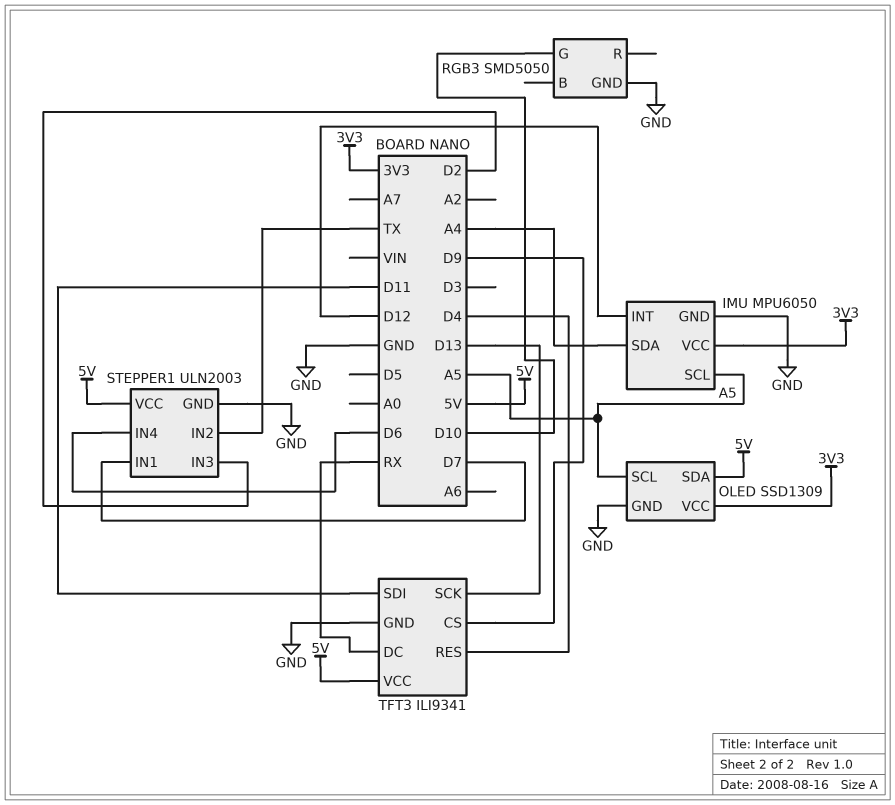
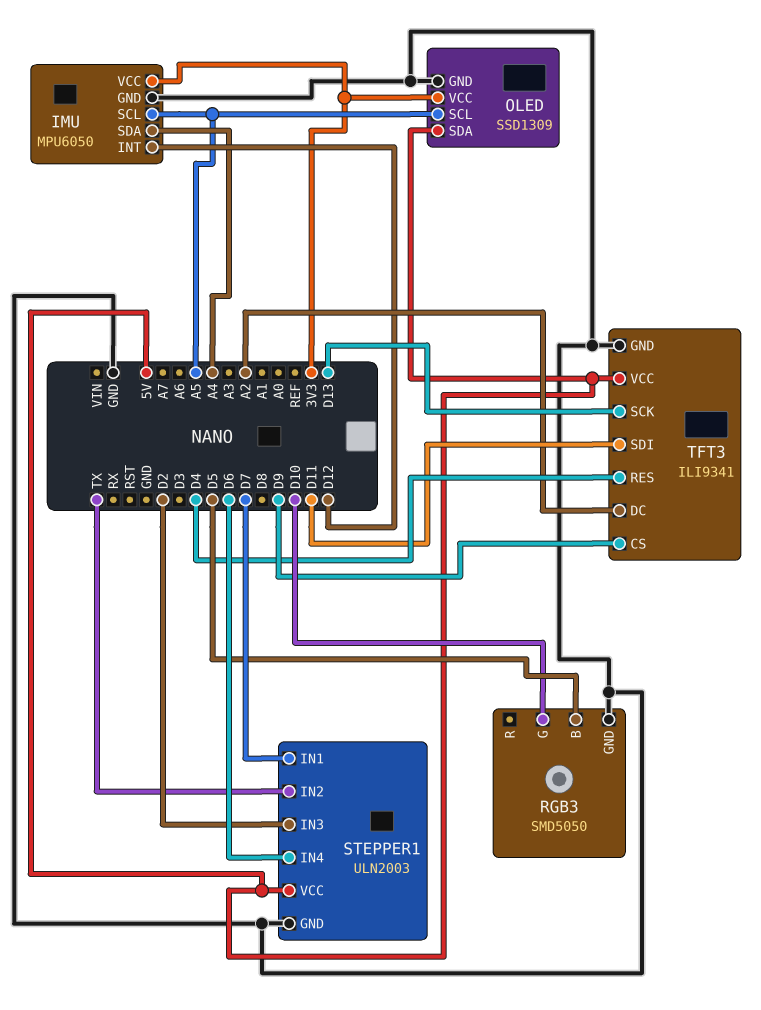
RGB3 pin B: none -> D5
TFT3 pin DC: RX -> A2

